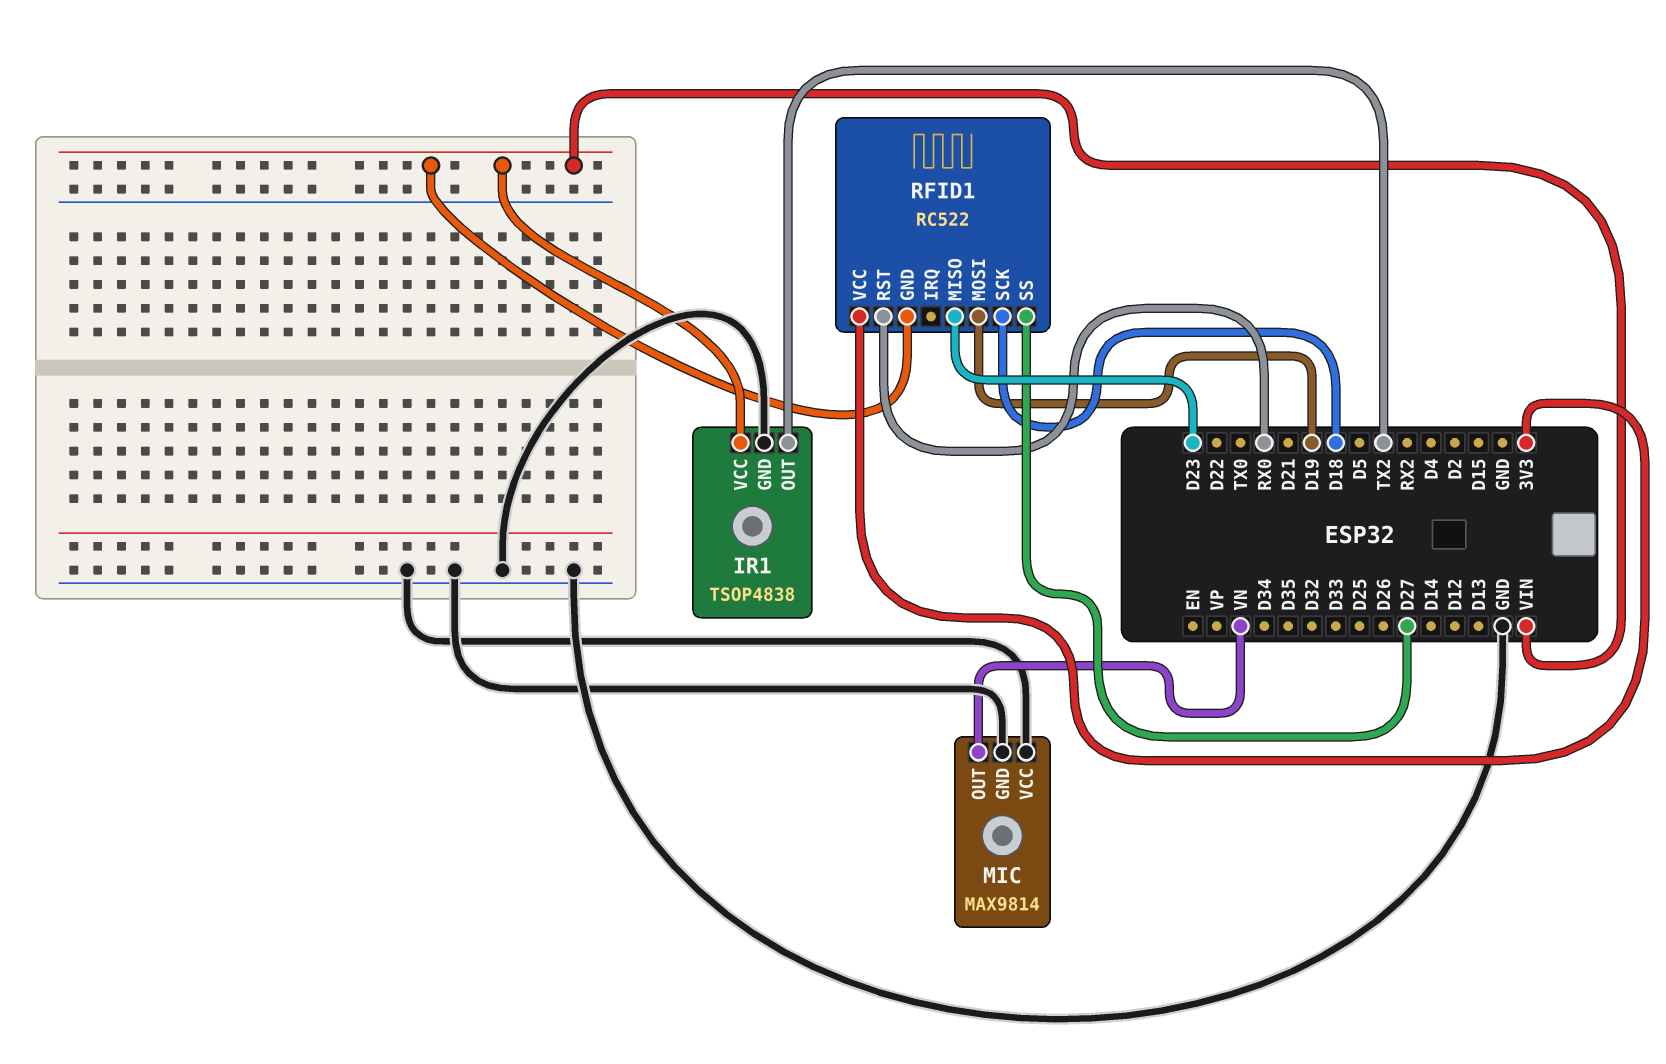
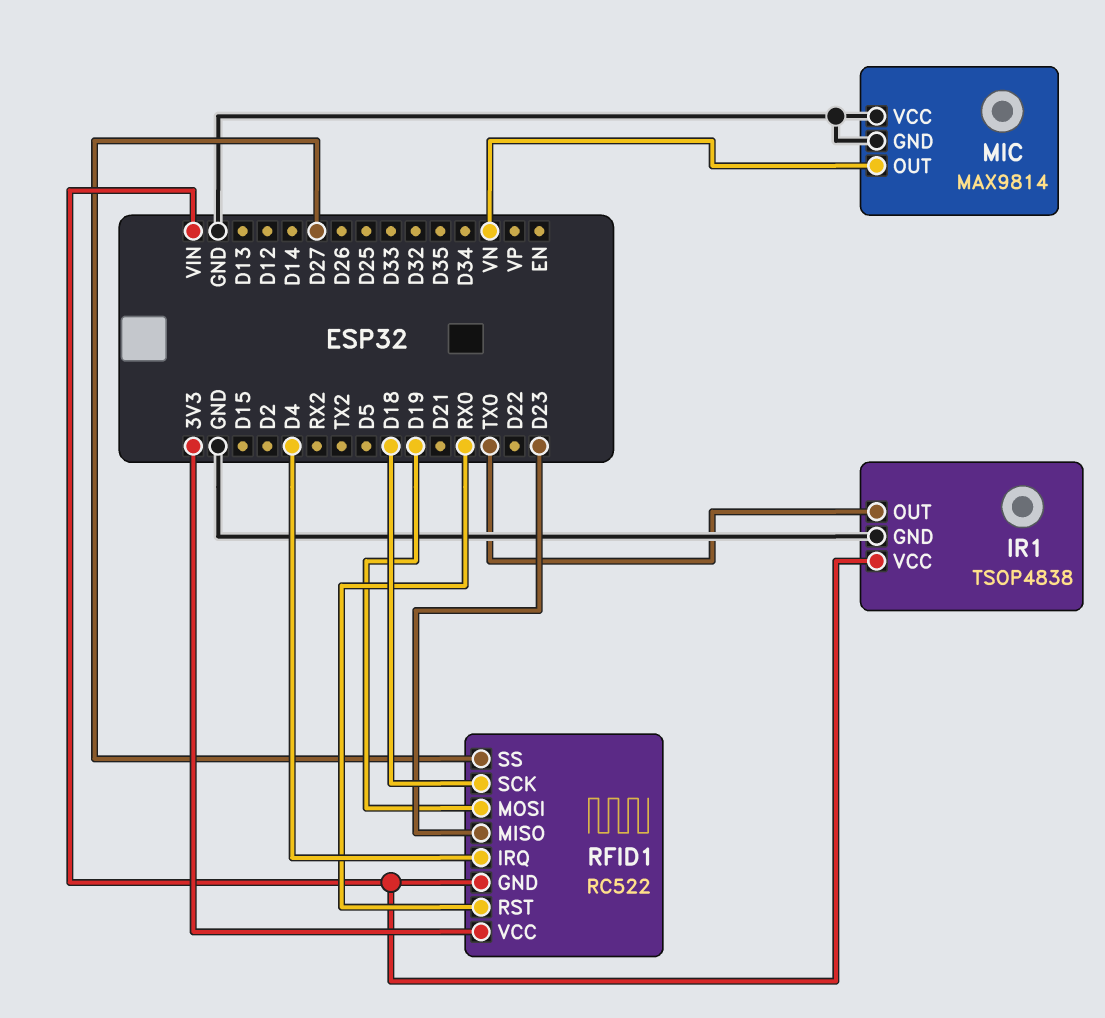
IR1 pin OUT: TX2 -> TX0
RFID1 pin IRQ: none -> D4

